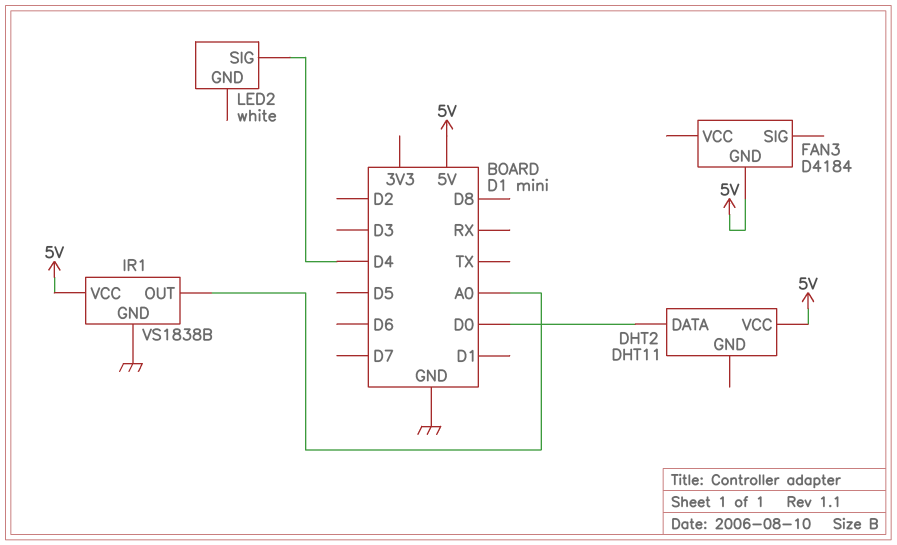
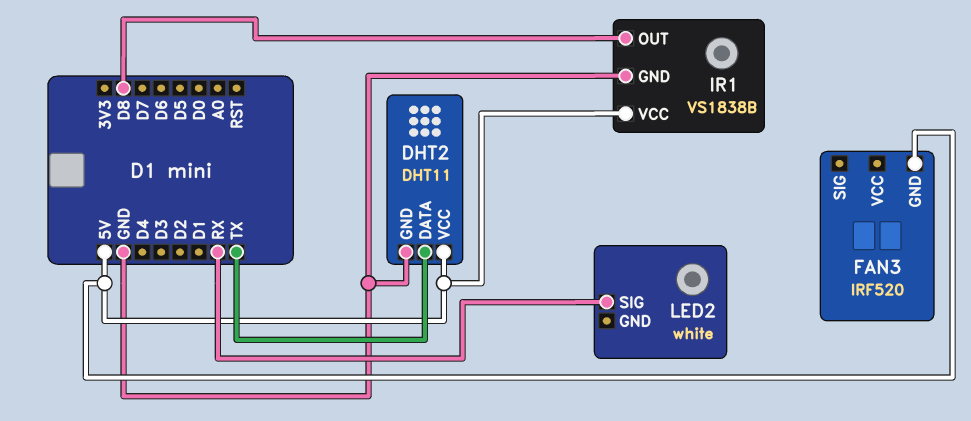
DHT2 pin DATA: D0 -> TX
DHT2 pin GND: none -> GND
FAN3: D4184 -> IRF520
IR1 pin OUT: A0 -> D8
LED2 pin SIG: D4 -> RX

